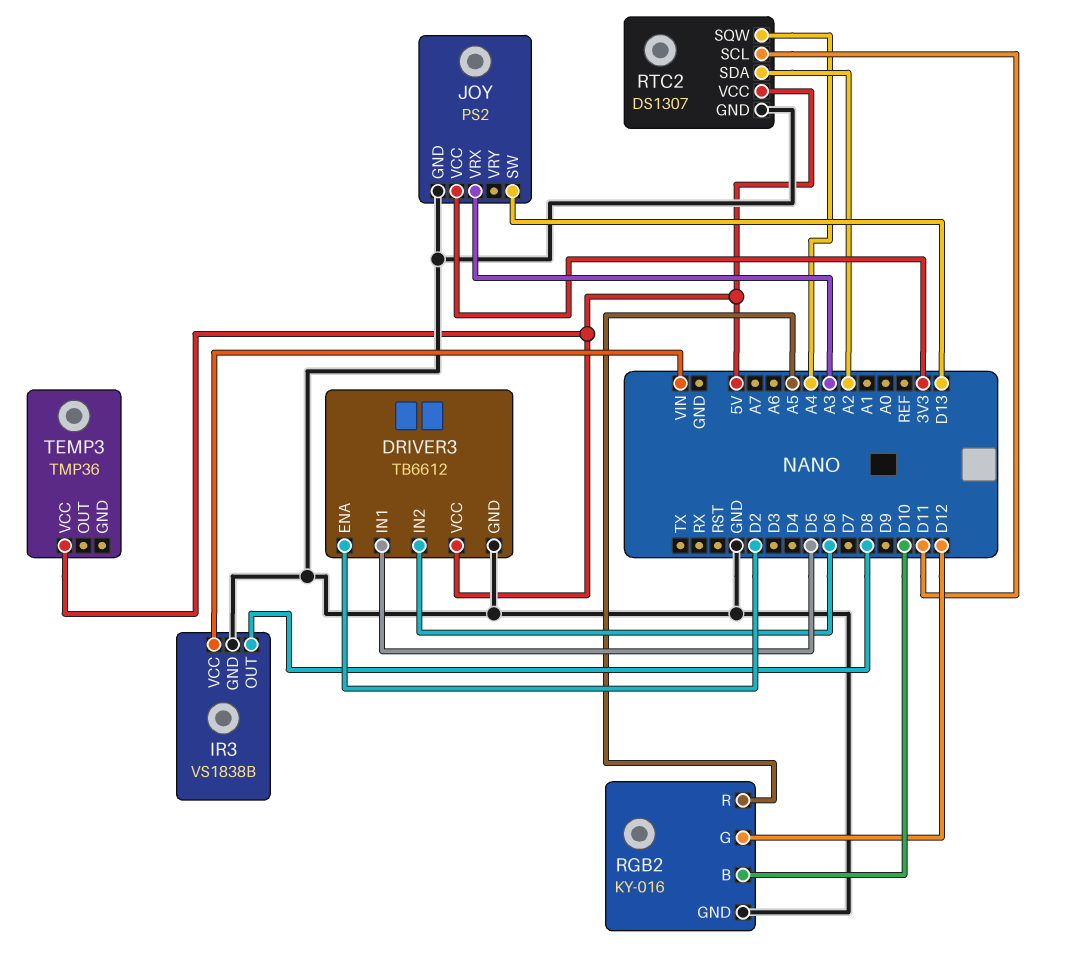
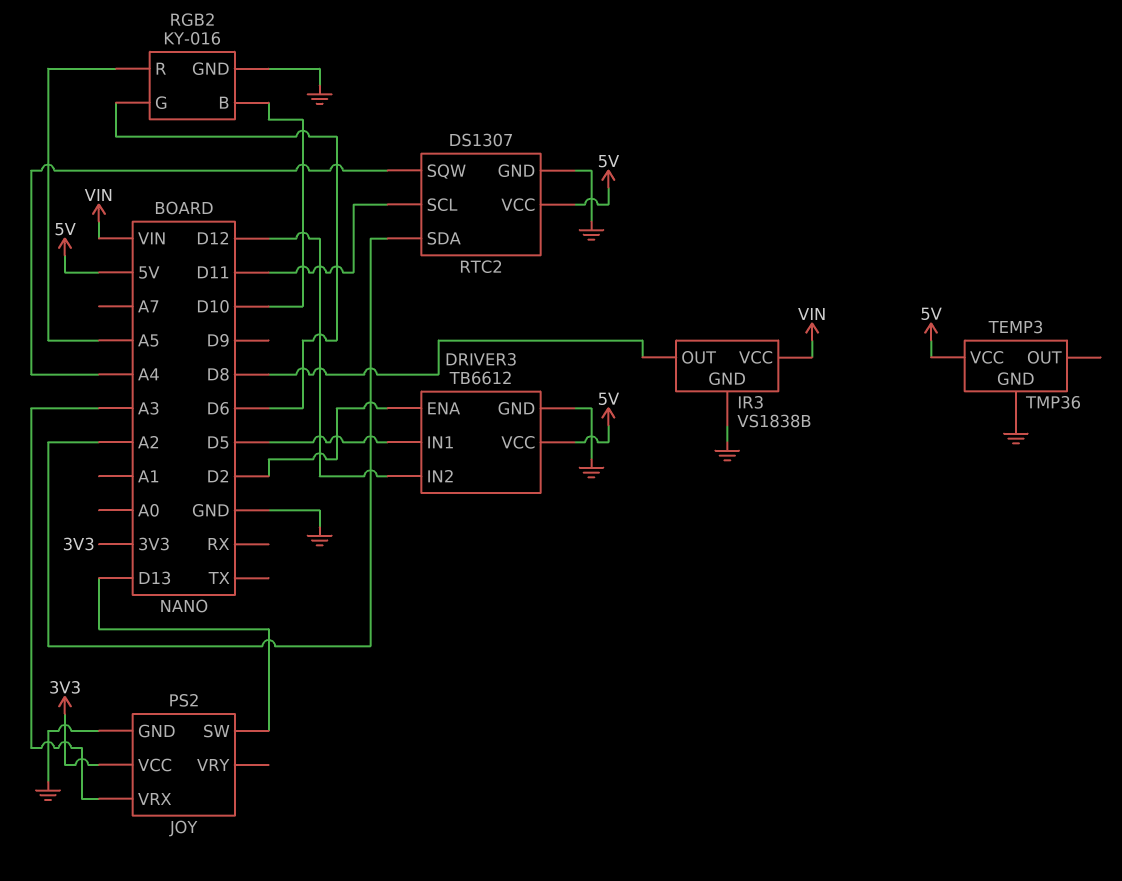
DRIVER3 pin IN2: D6 -> D12
RGB2 pin G: D12 -> D6
TEMP3 pin GND: none -> GND

